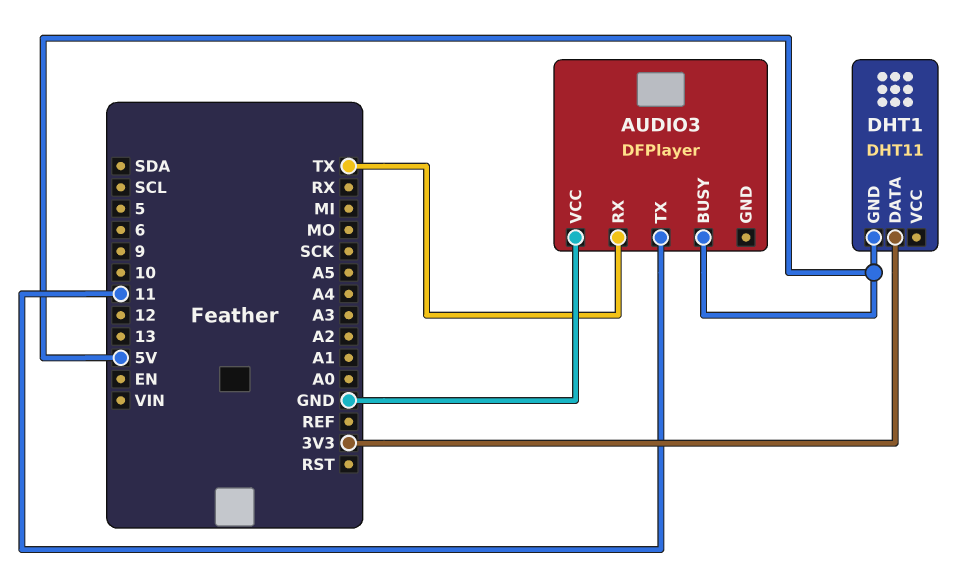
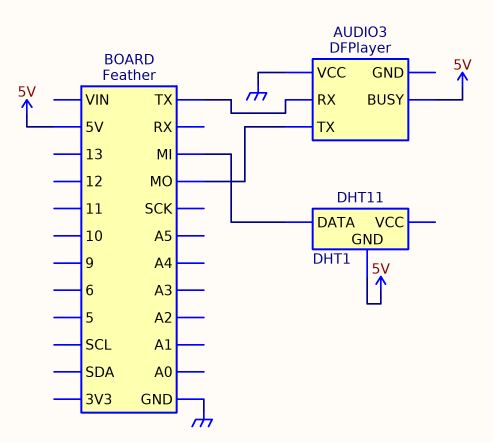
AUDIO3 pin TX: 11 -> MO
DHT1 pin DATA: 3V3 -> MI

